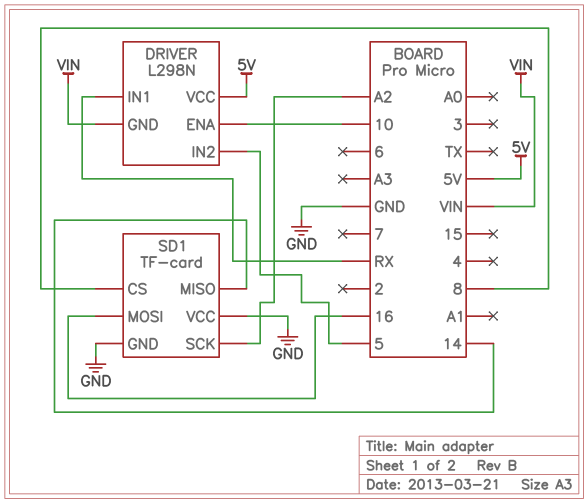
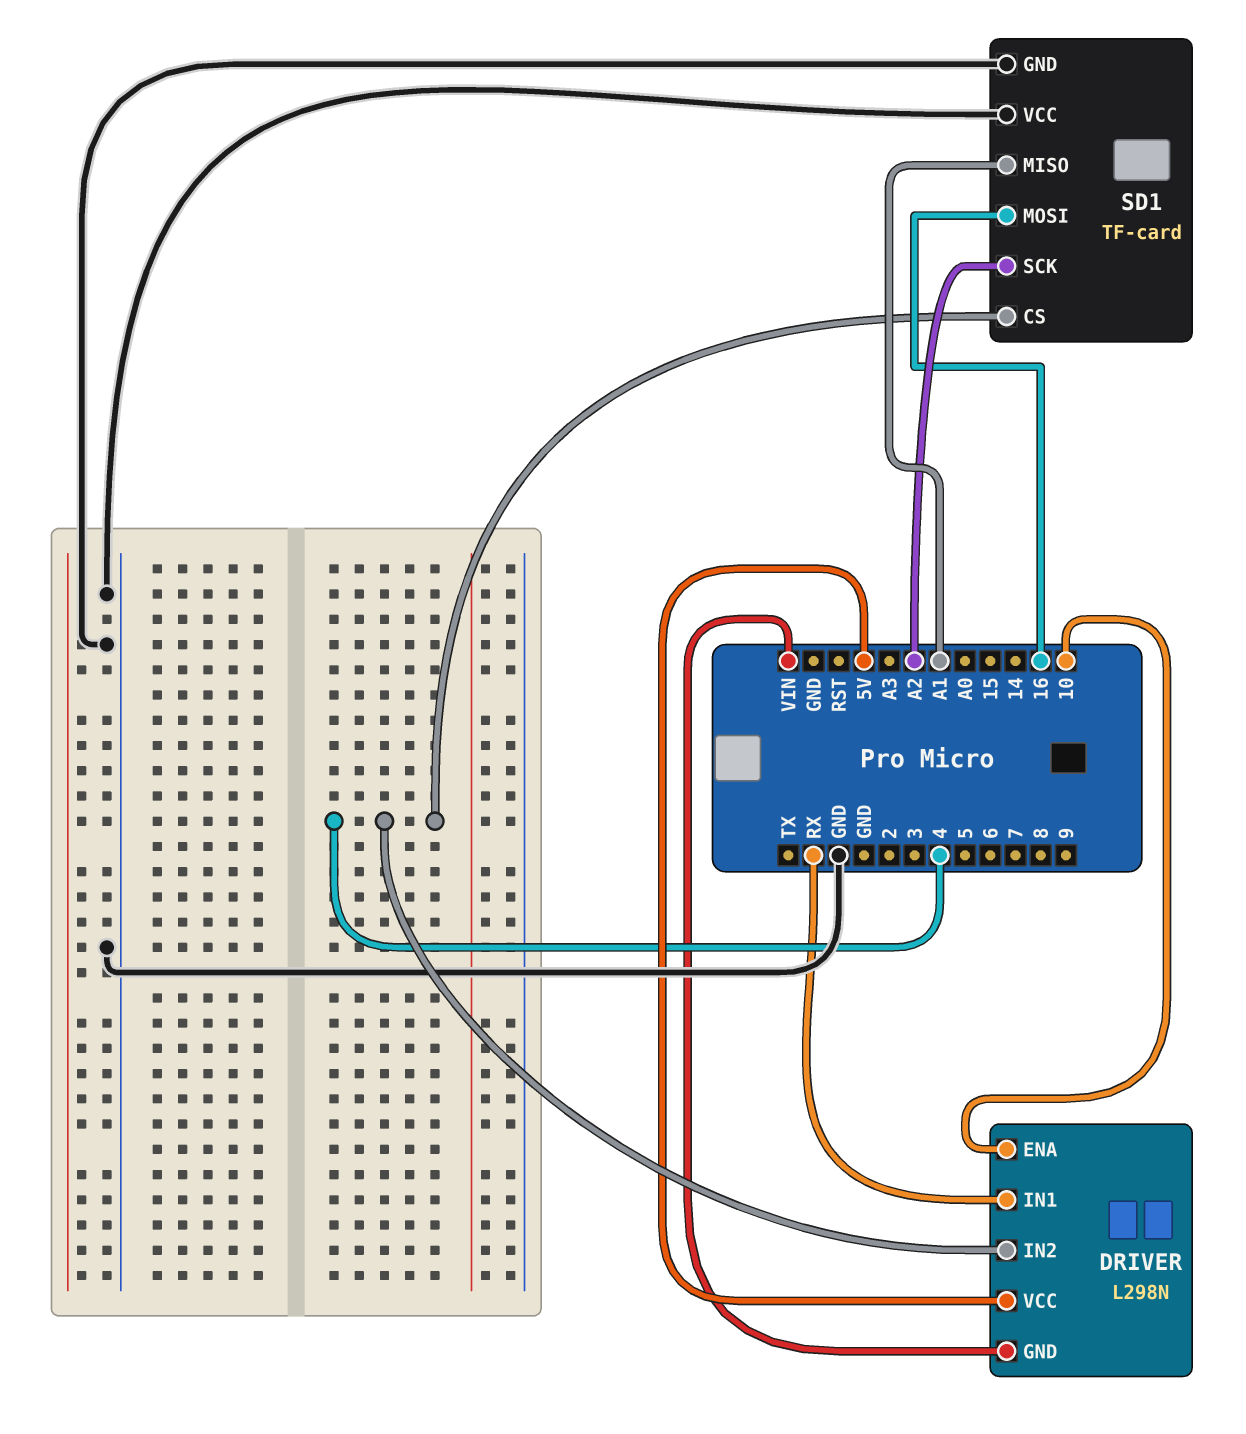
DRIVER pin IN2: 5 -> 4
SD1 pin CS: 8 -> 4
SD1 pin MISO: 14 -> A1

